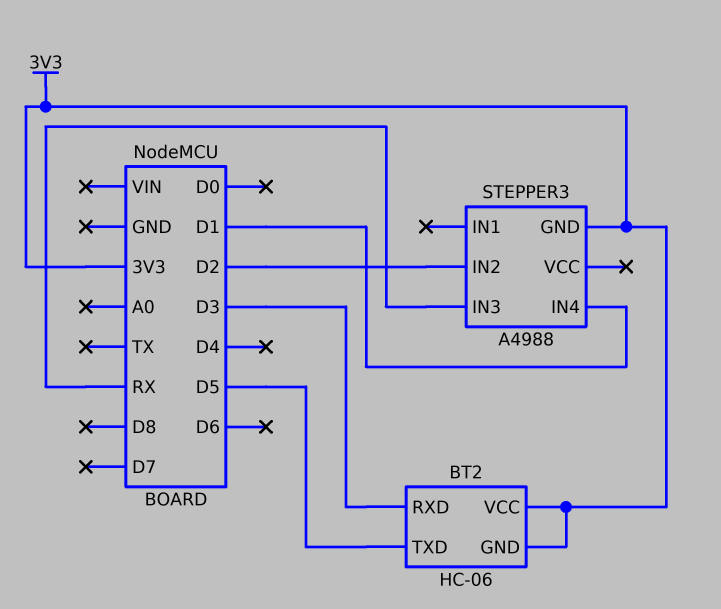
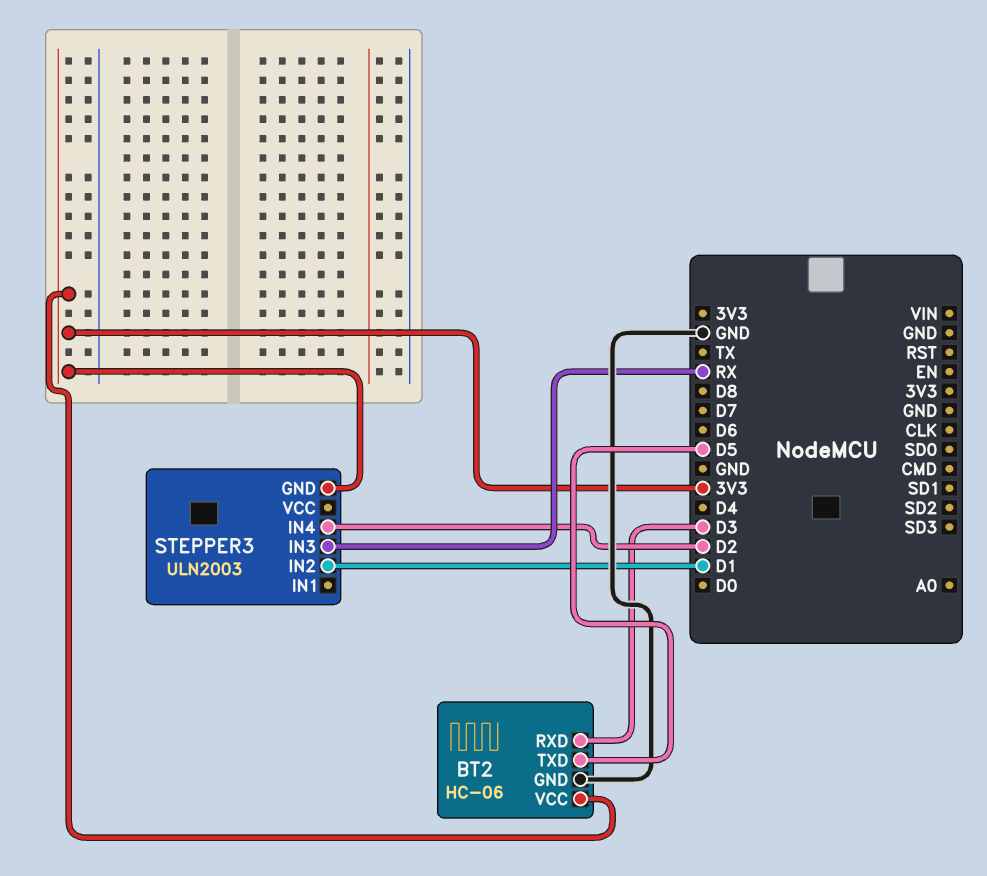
BT2 pin GND: 3V3 -> GND
STEPPER3: A4988 -> ULN2003
STEPPER3 pin IN2: D2 -> D1
STEPPER3 pin IN4: D1 -> D2

